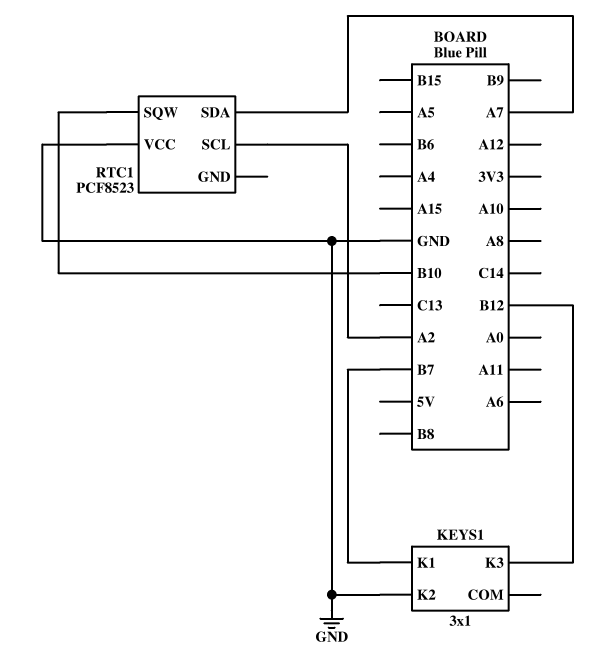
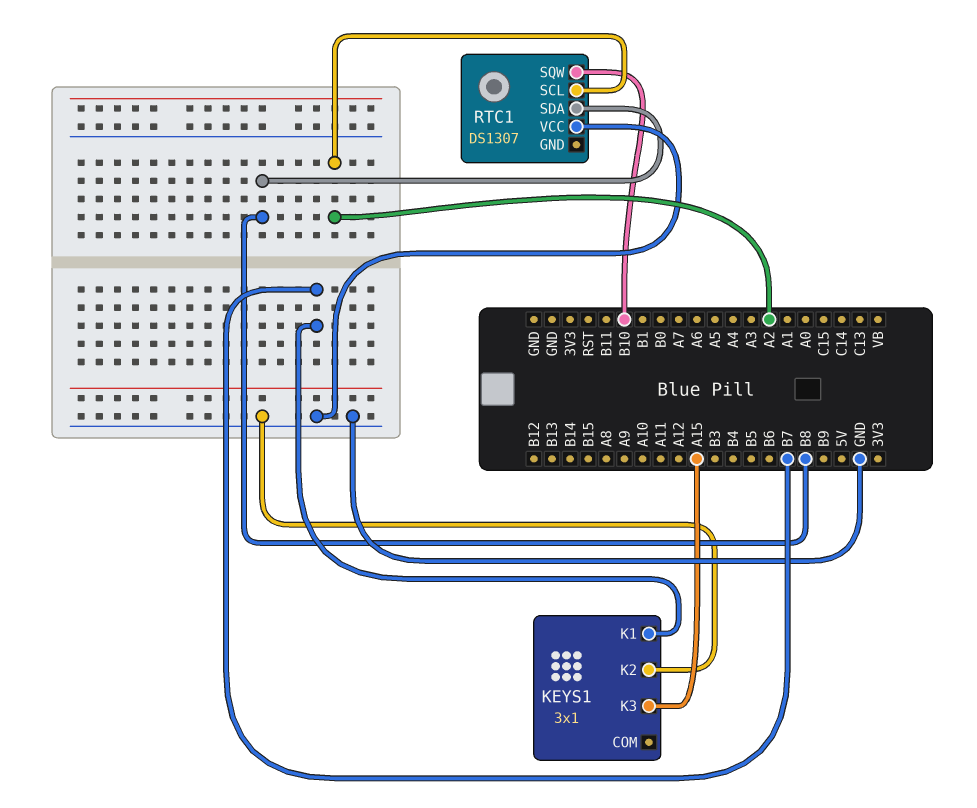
KEYS1 pin K3: B12 -> A15
RTC1: PCF8523 -> DS1307
RTC1 pin SDA: A7 -> B8

